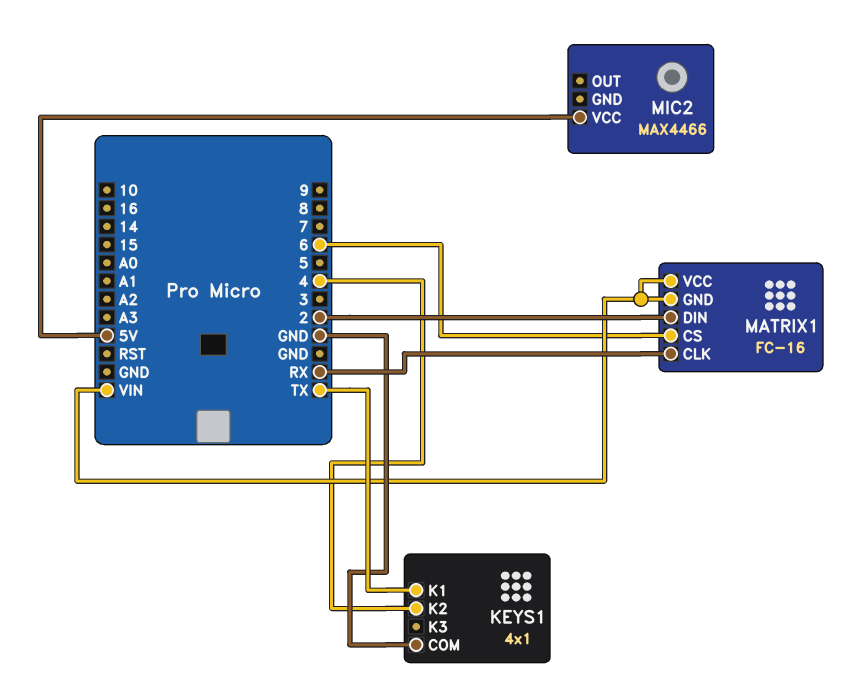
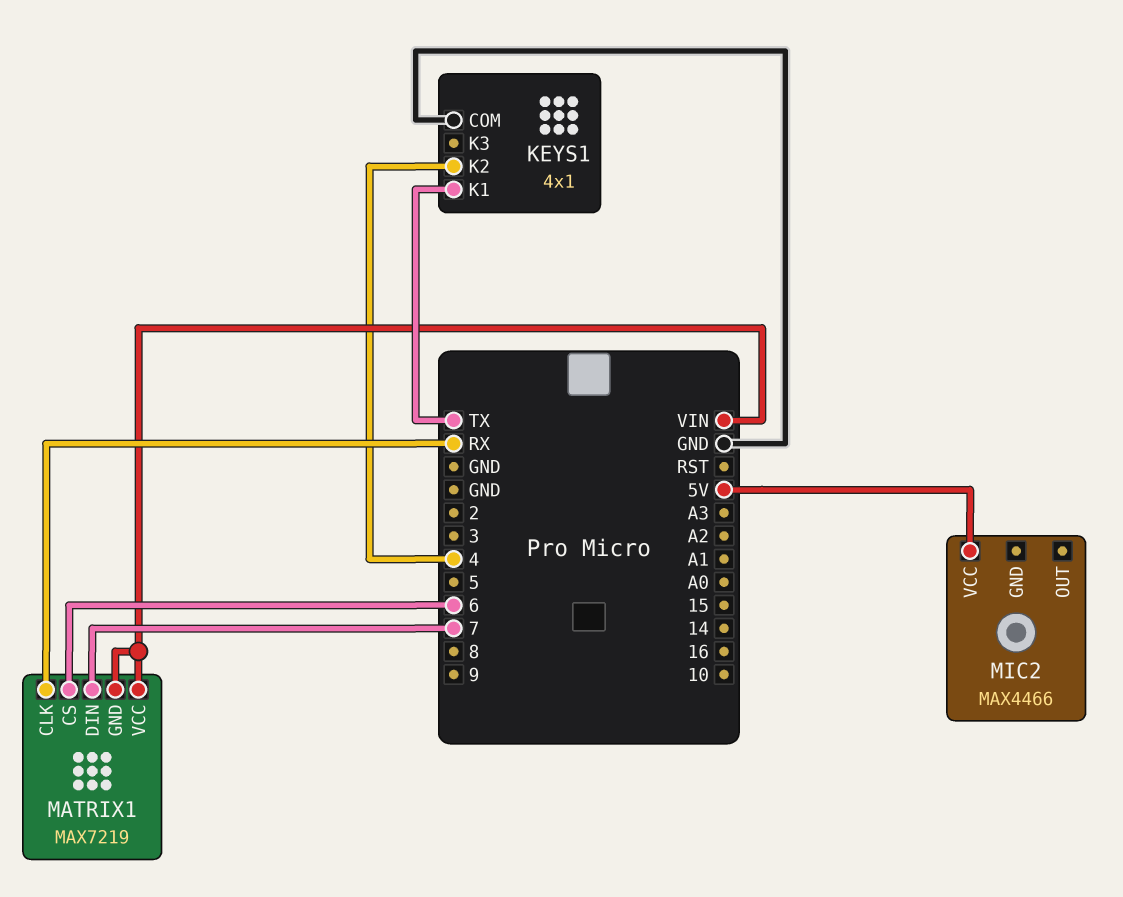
MATRIX1: FC-16 -> MAX7219
MATRIX1 pin DIN: 2 -> 7

